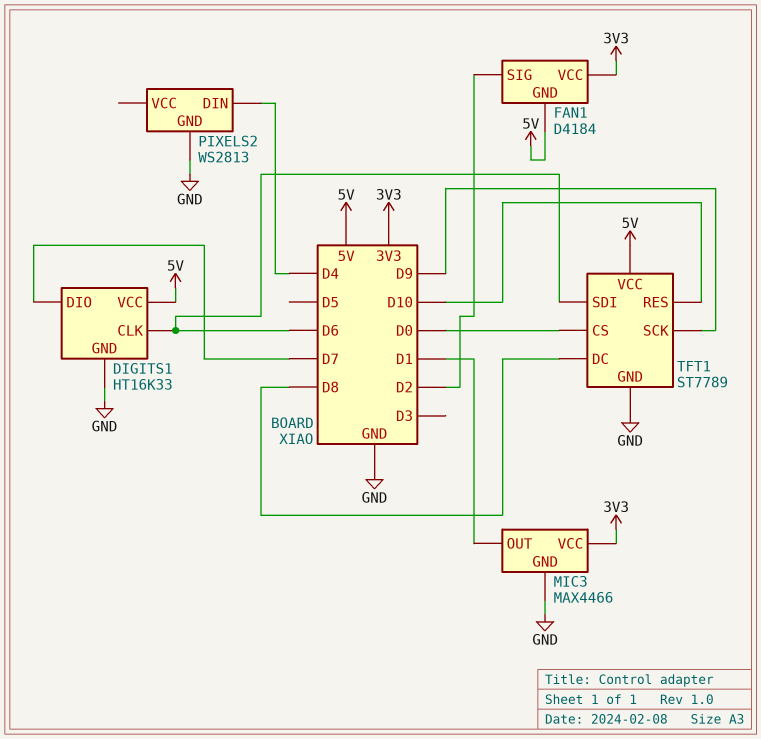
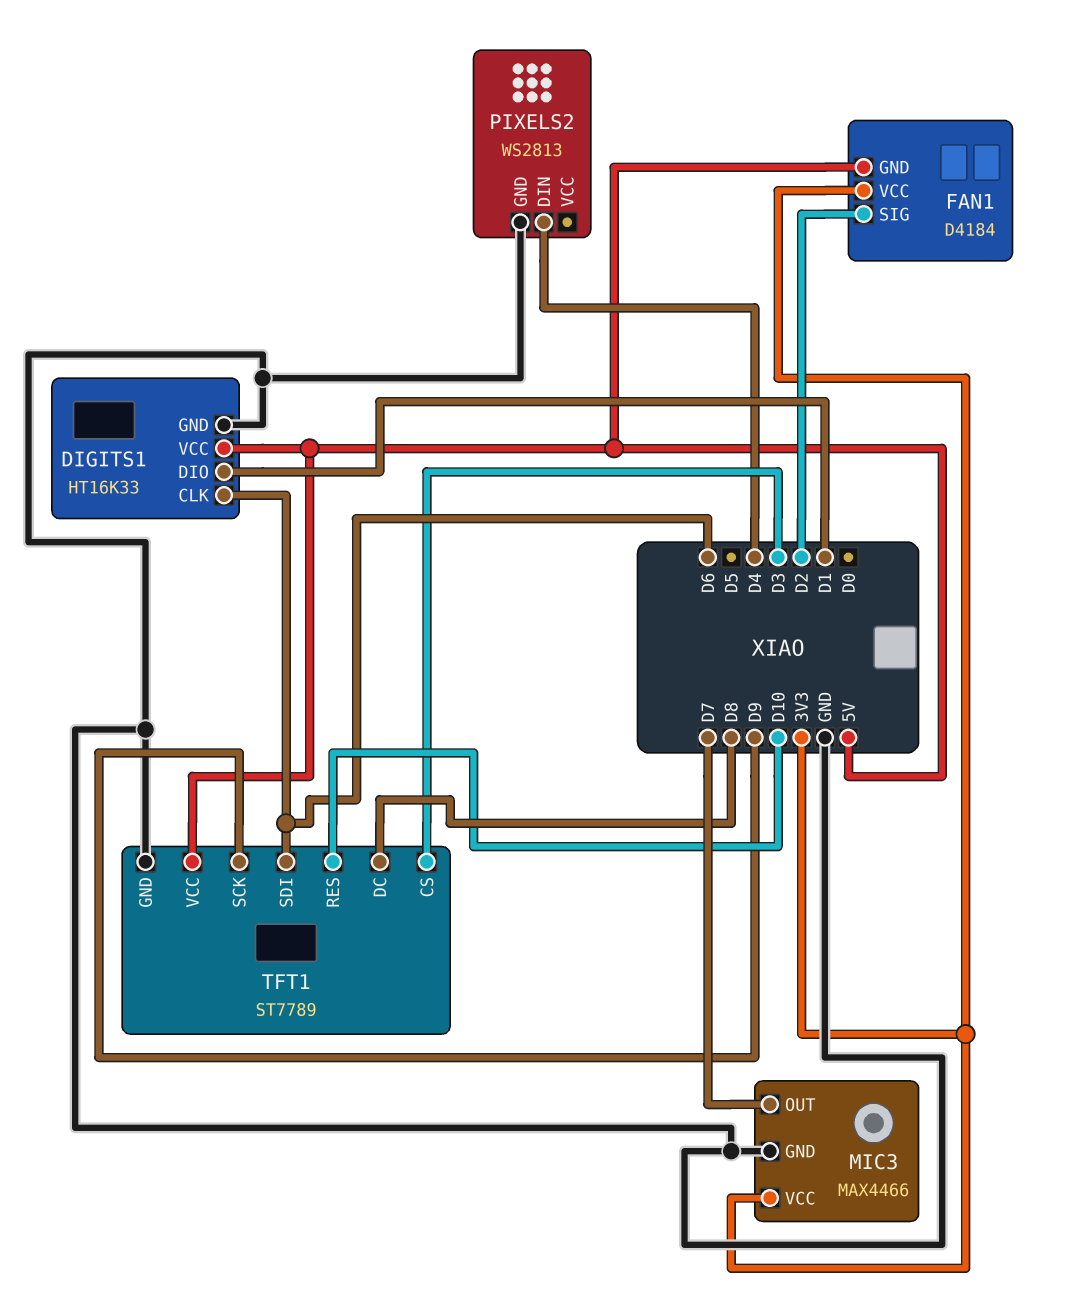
DIGITS1 pin DIO: D7 -> D1
MIC3 pin OUT: D1 -> D7
TFT1 pin CS: D0 -> D3

